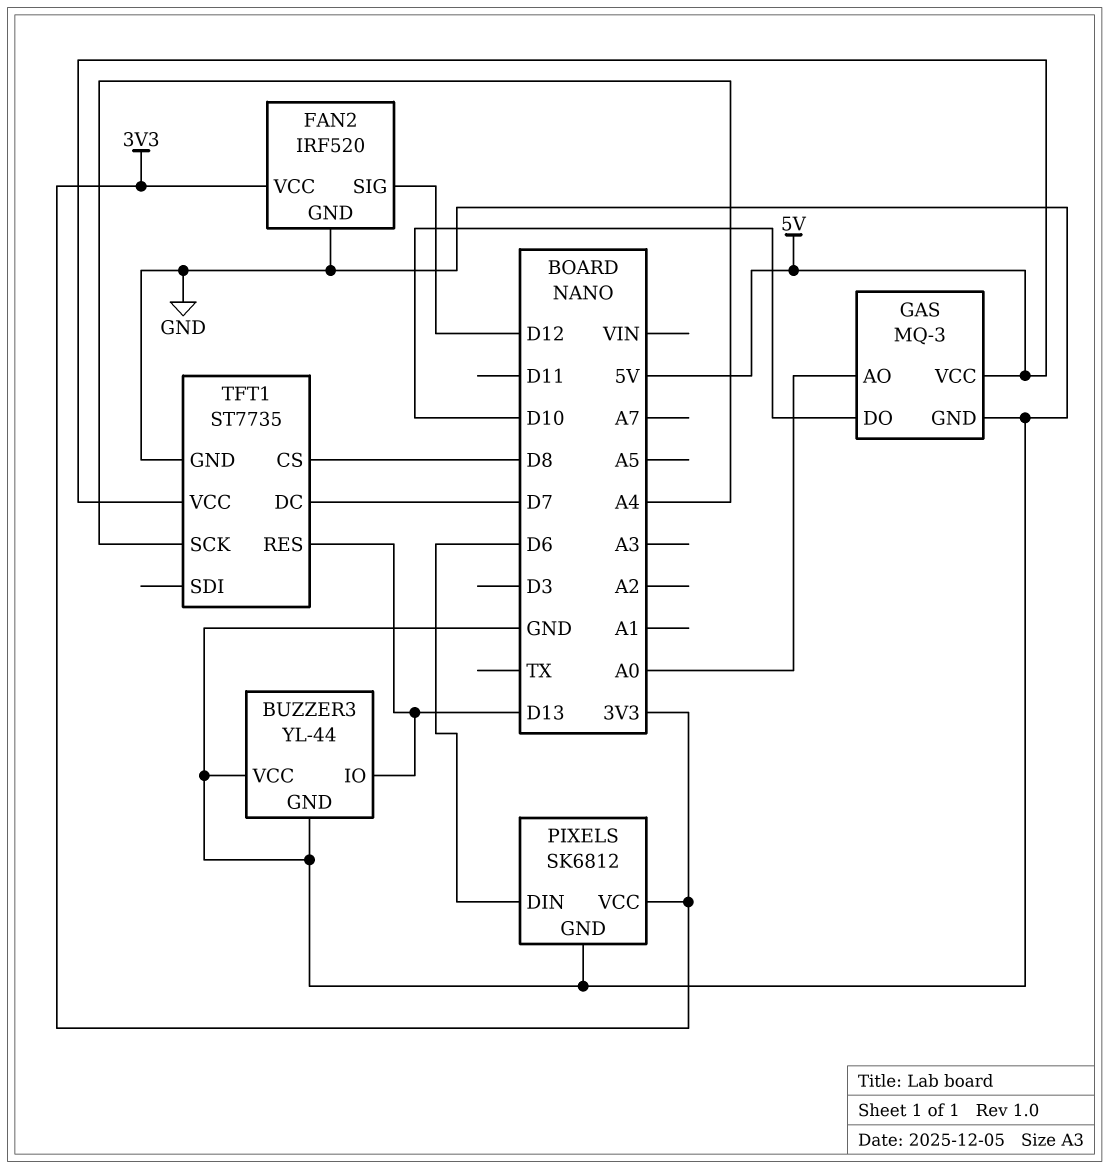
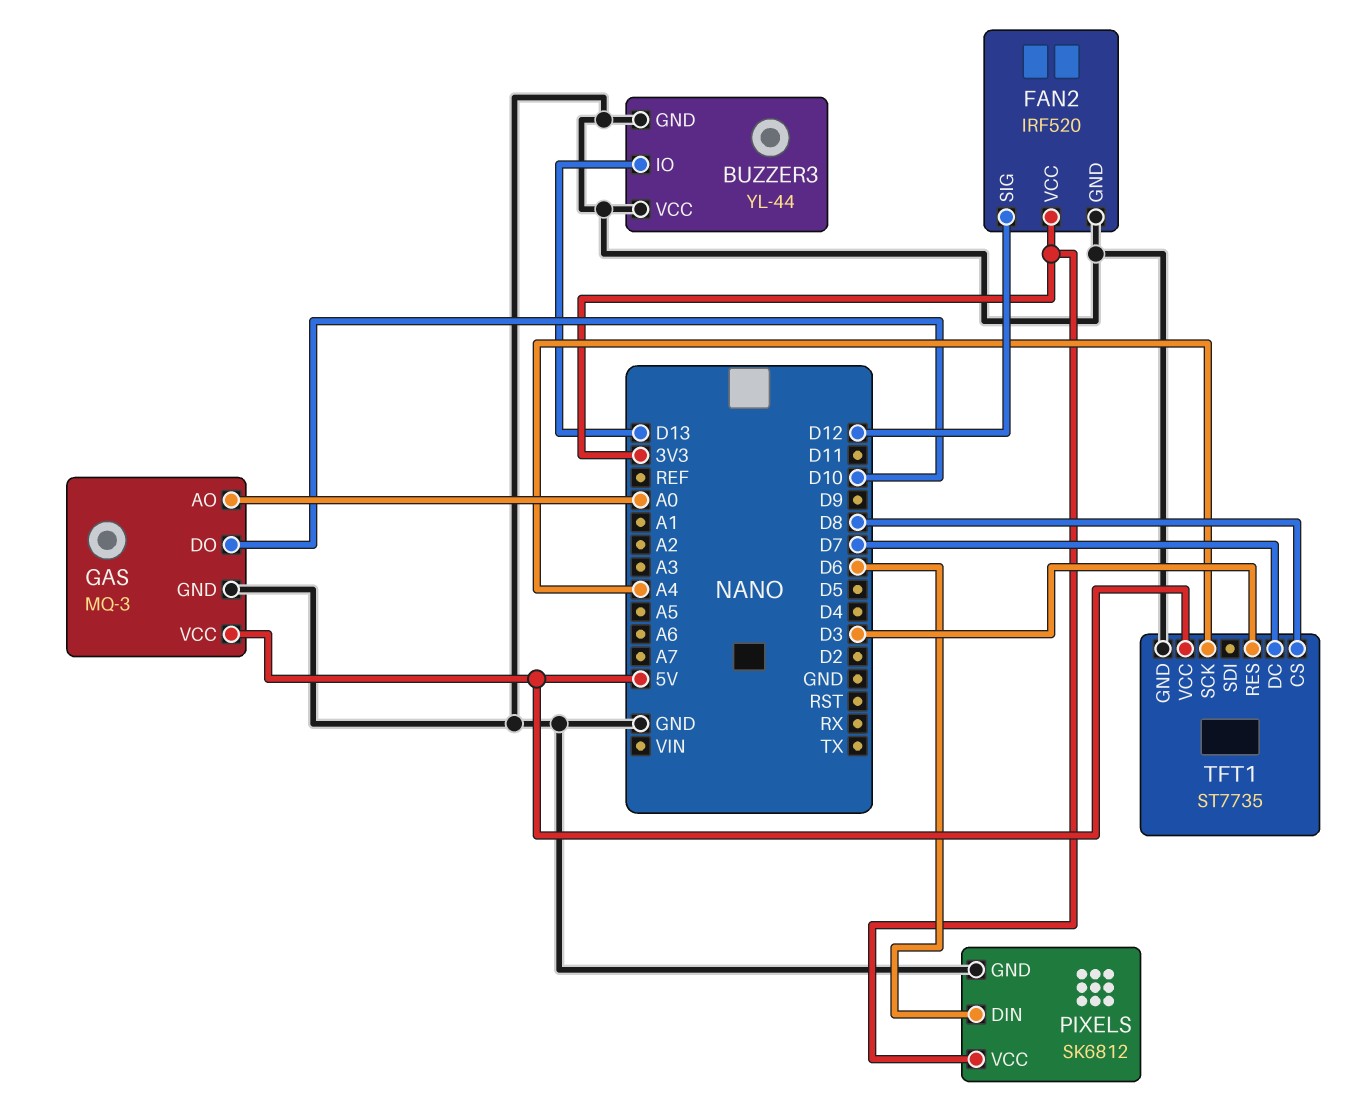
TFT1 pin RES: D13 -> D3

